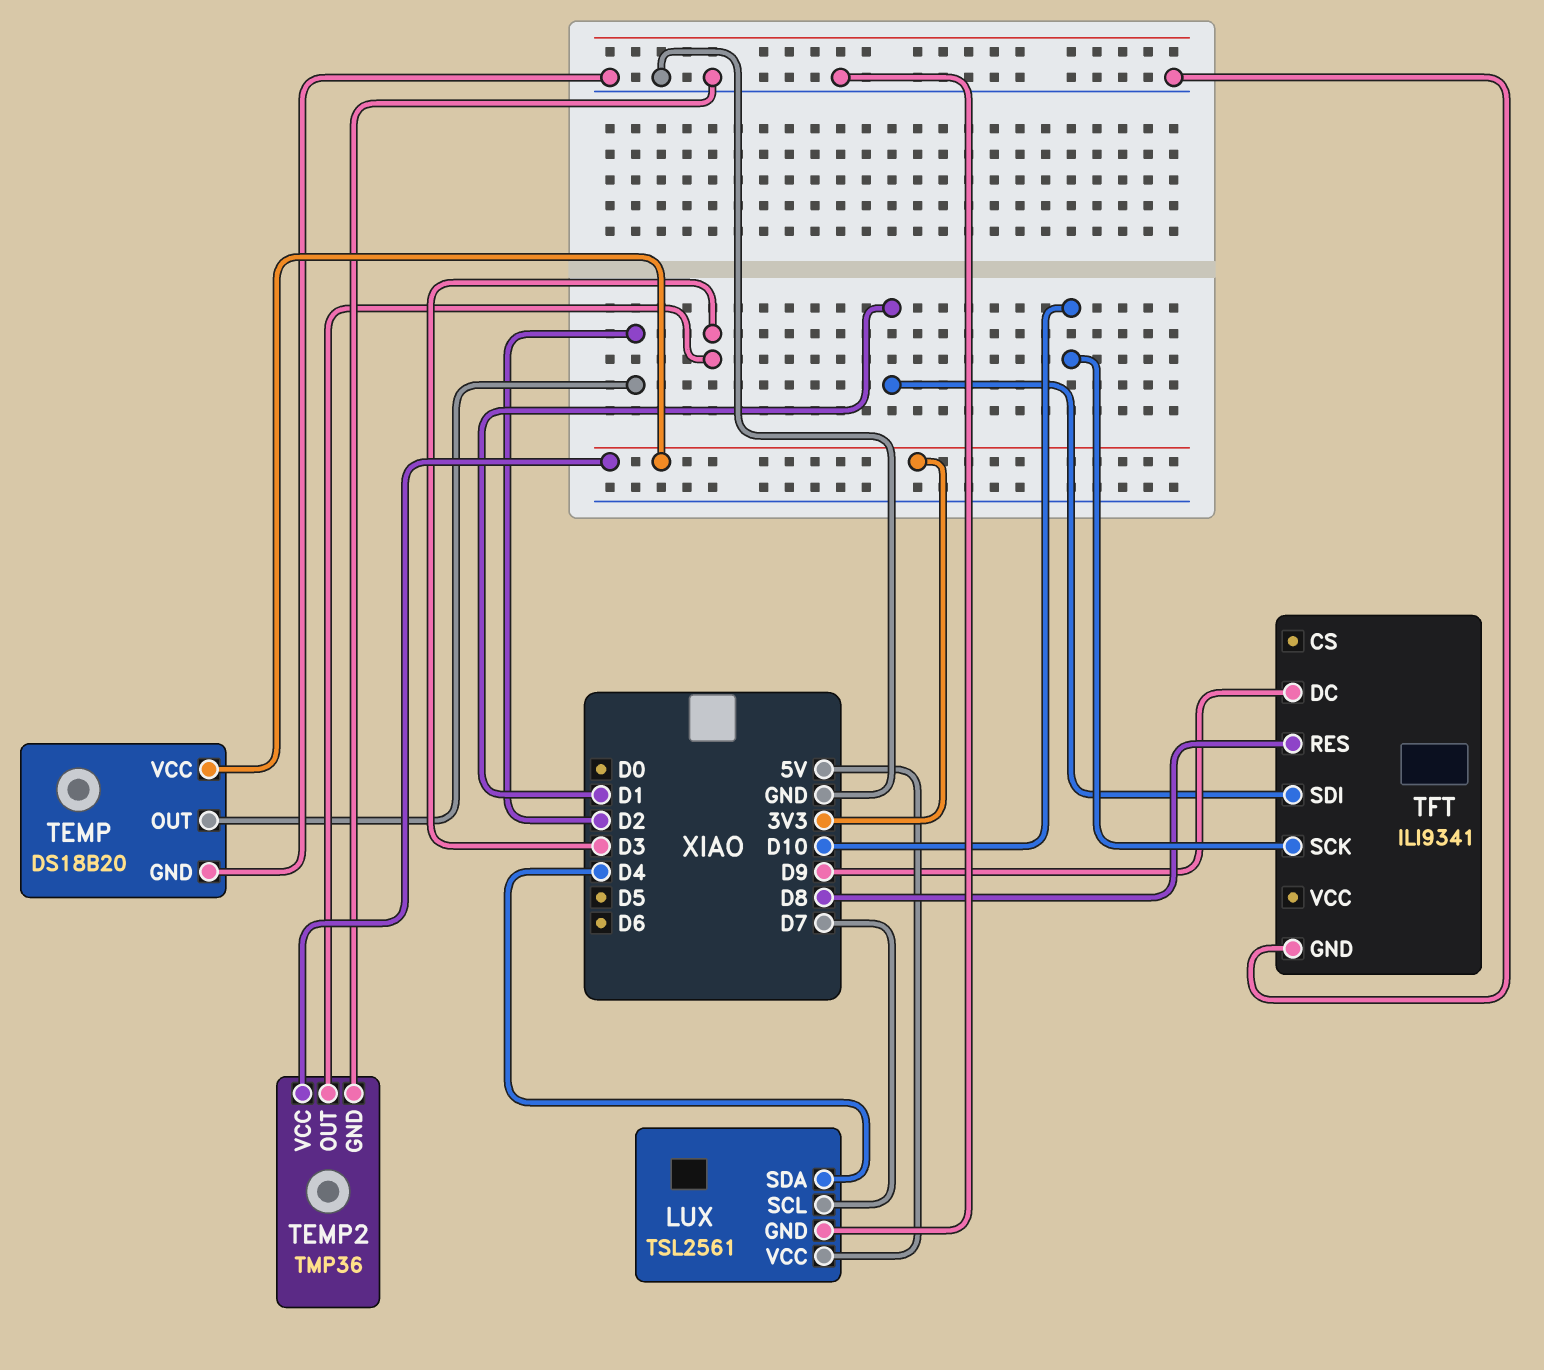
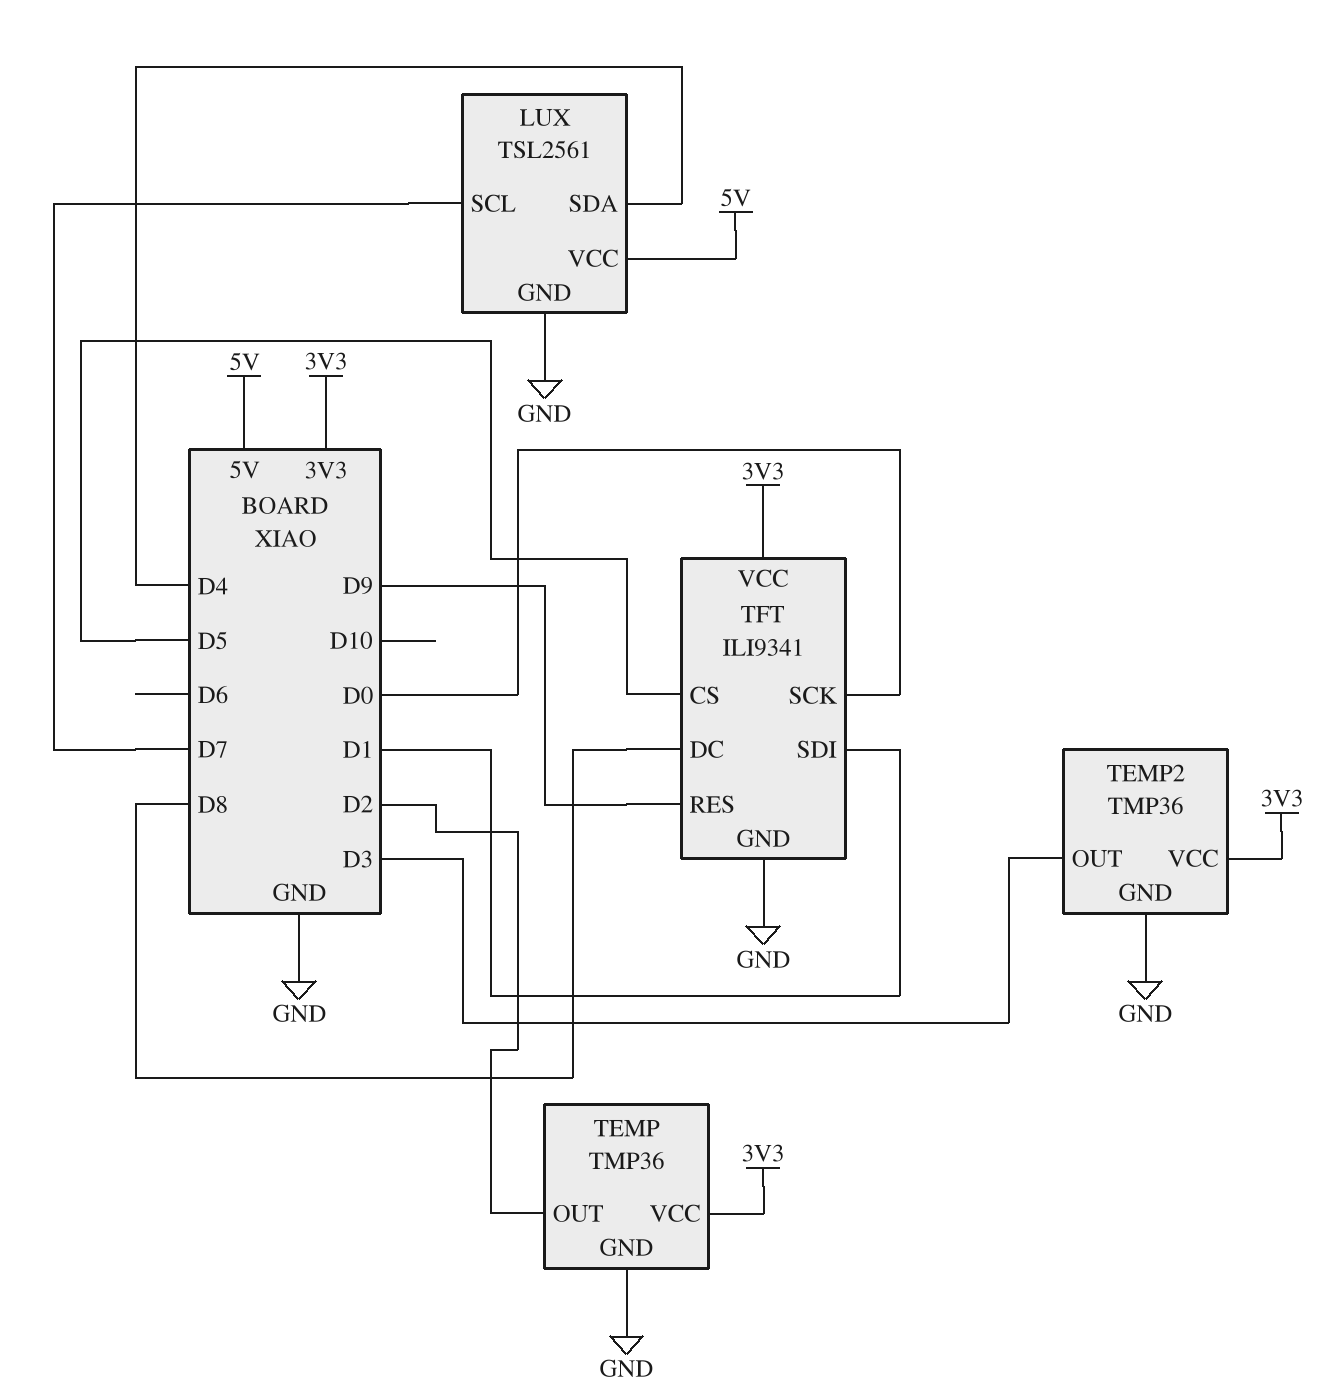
TEMP: DS18B20 -> TMP36
TFT pin CS: none -> D5
TFT pin DC: D9 -> D8
TFT pin RES: D8 -> D9
TFT pin SCK: D10 -> D0
TFT pin VCC: none -> 3V3

